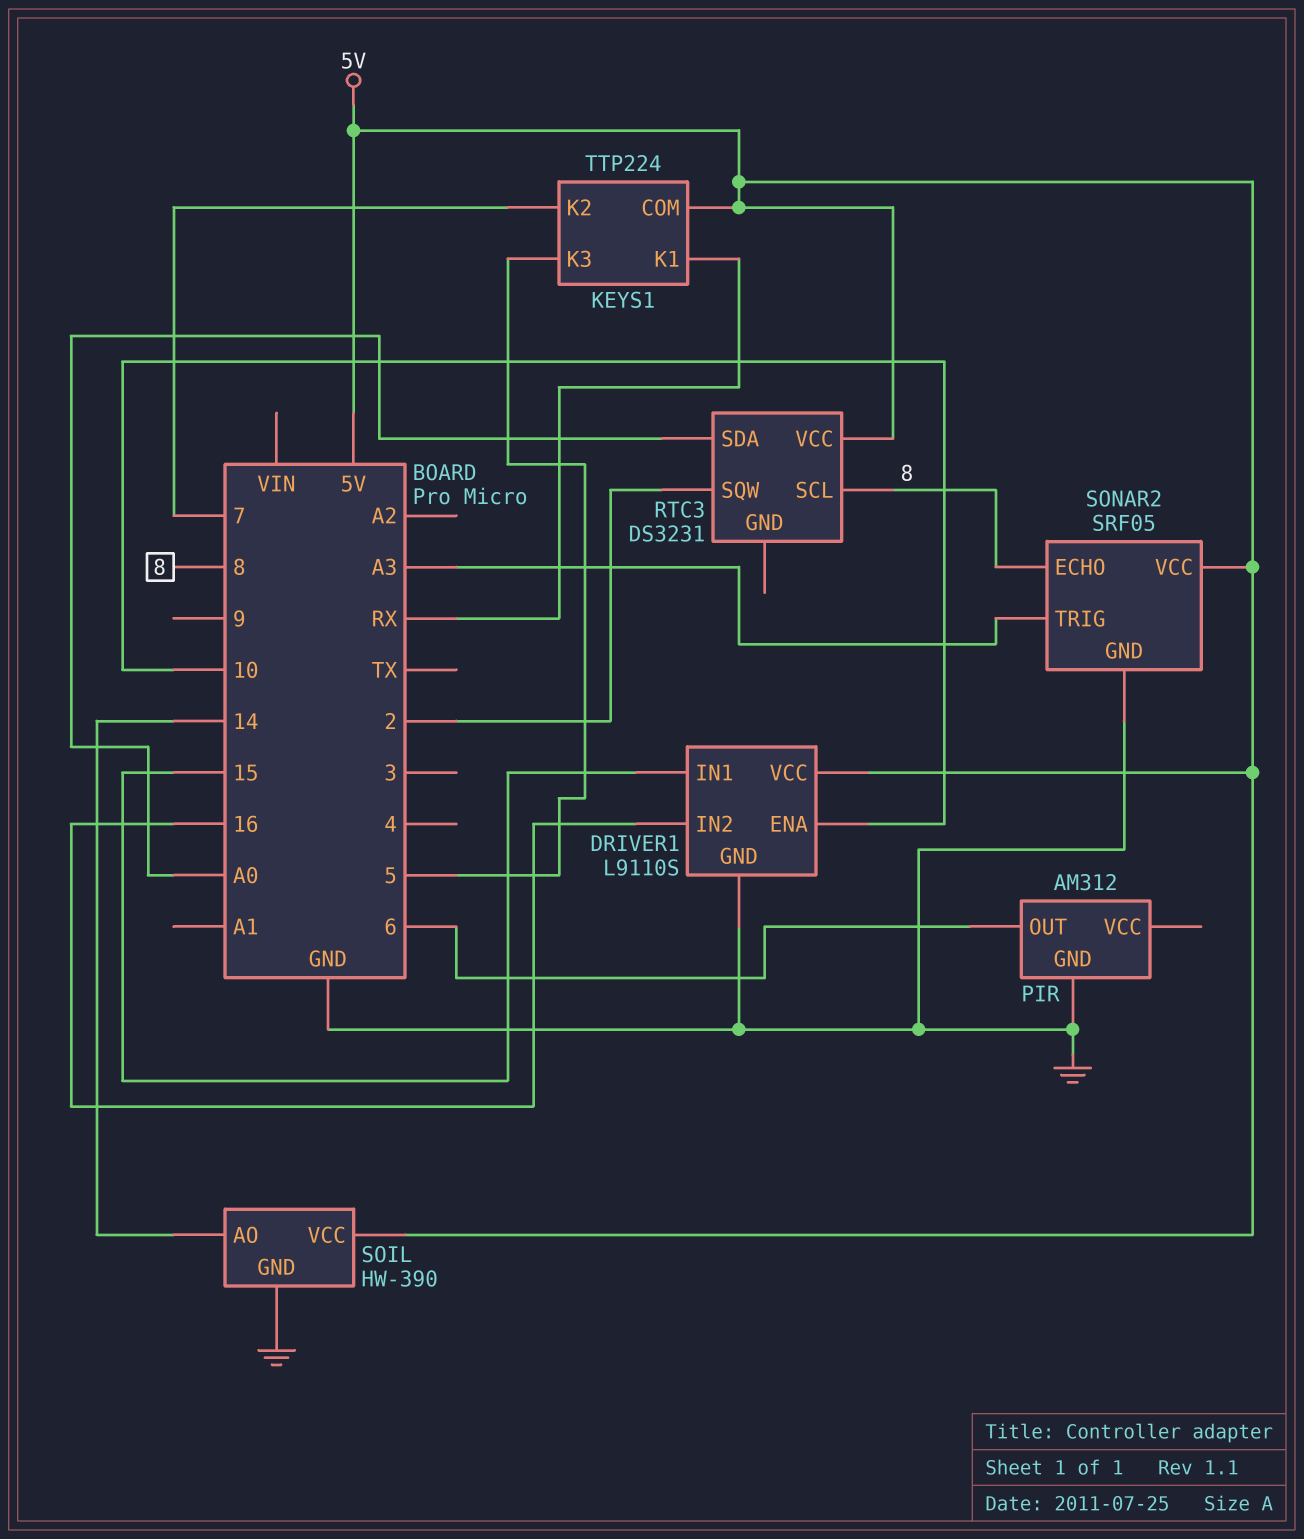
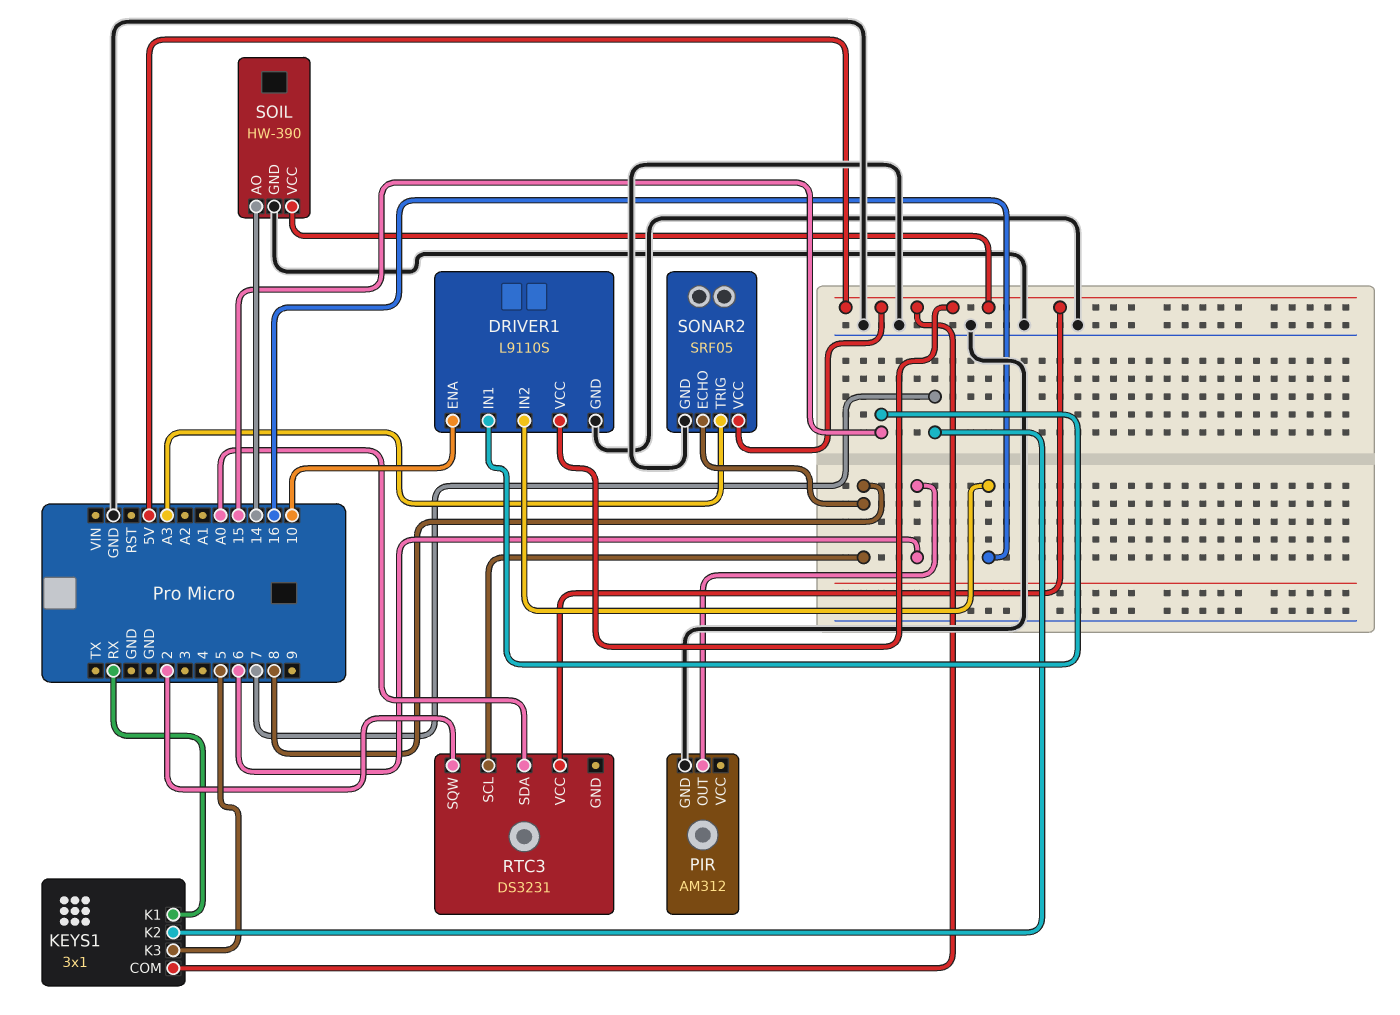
KEYS1: TTP224 -> 3x1

